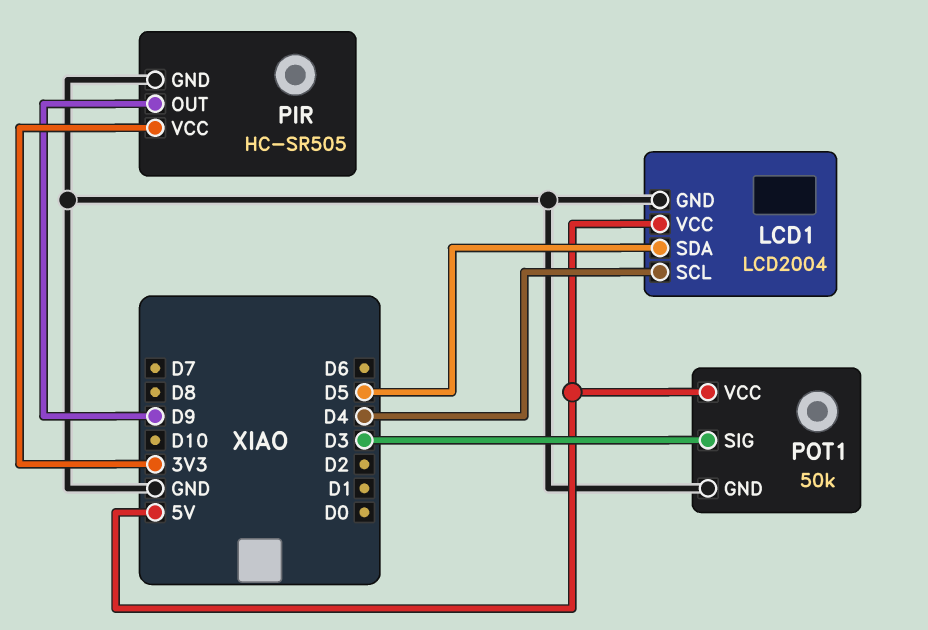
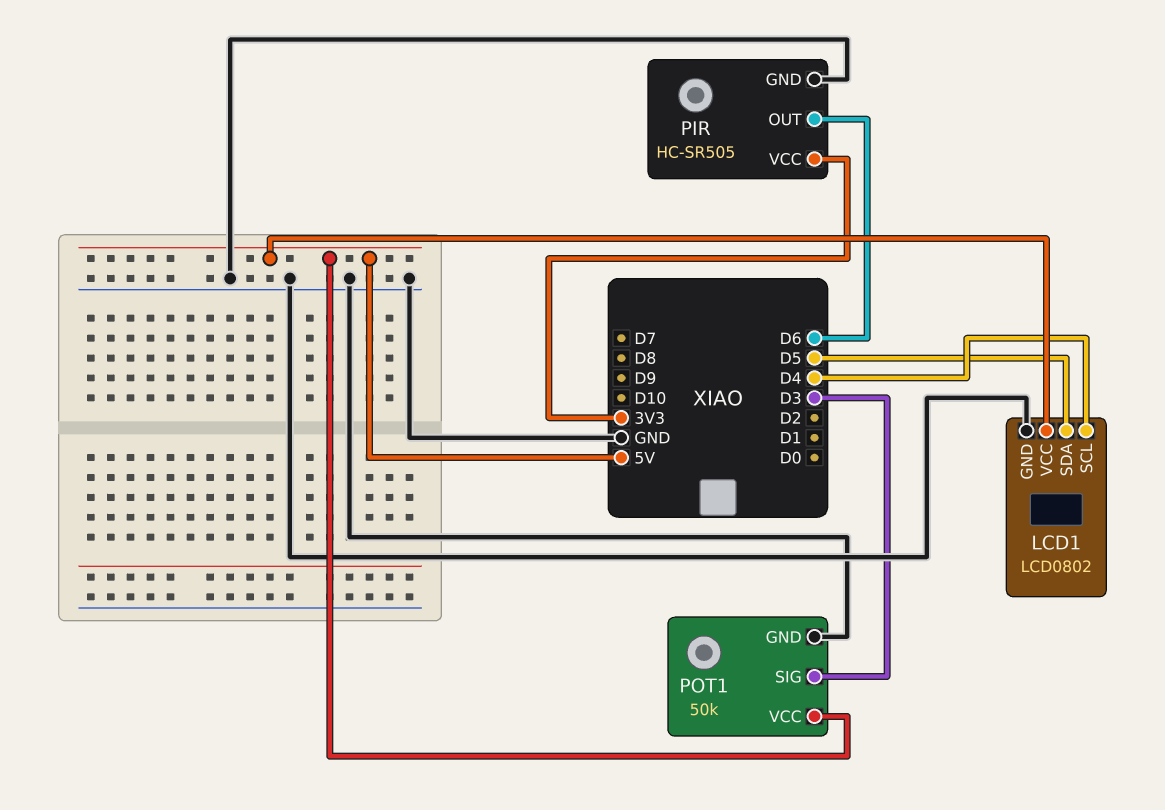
LCD1: LCD2004 -> LCD0802
PIR pin OUT: D9 -> D6

